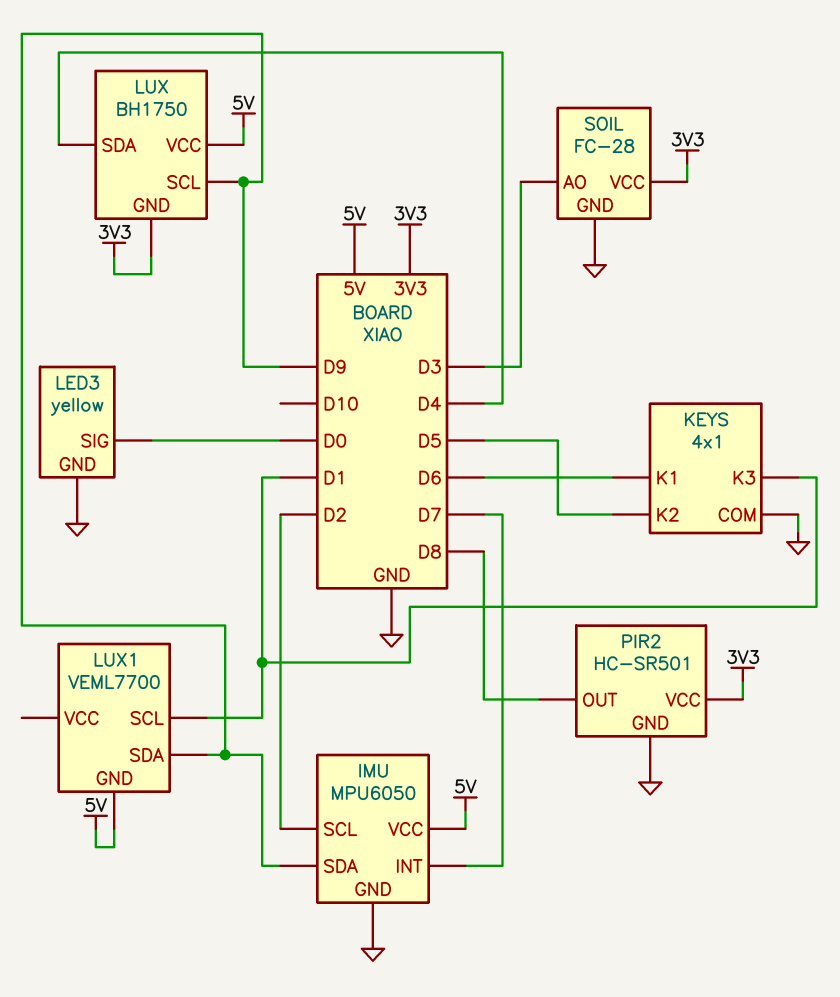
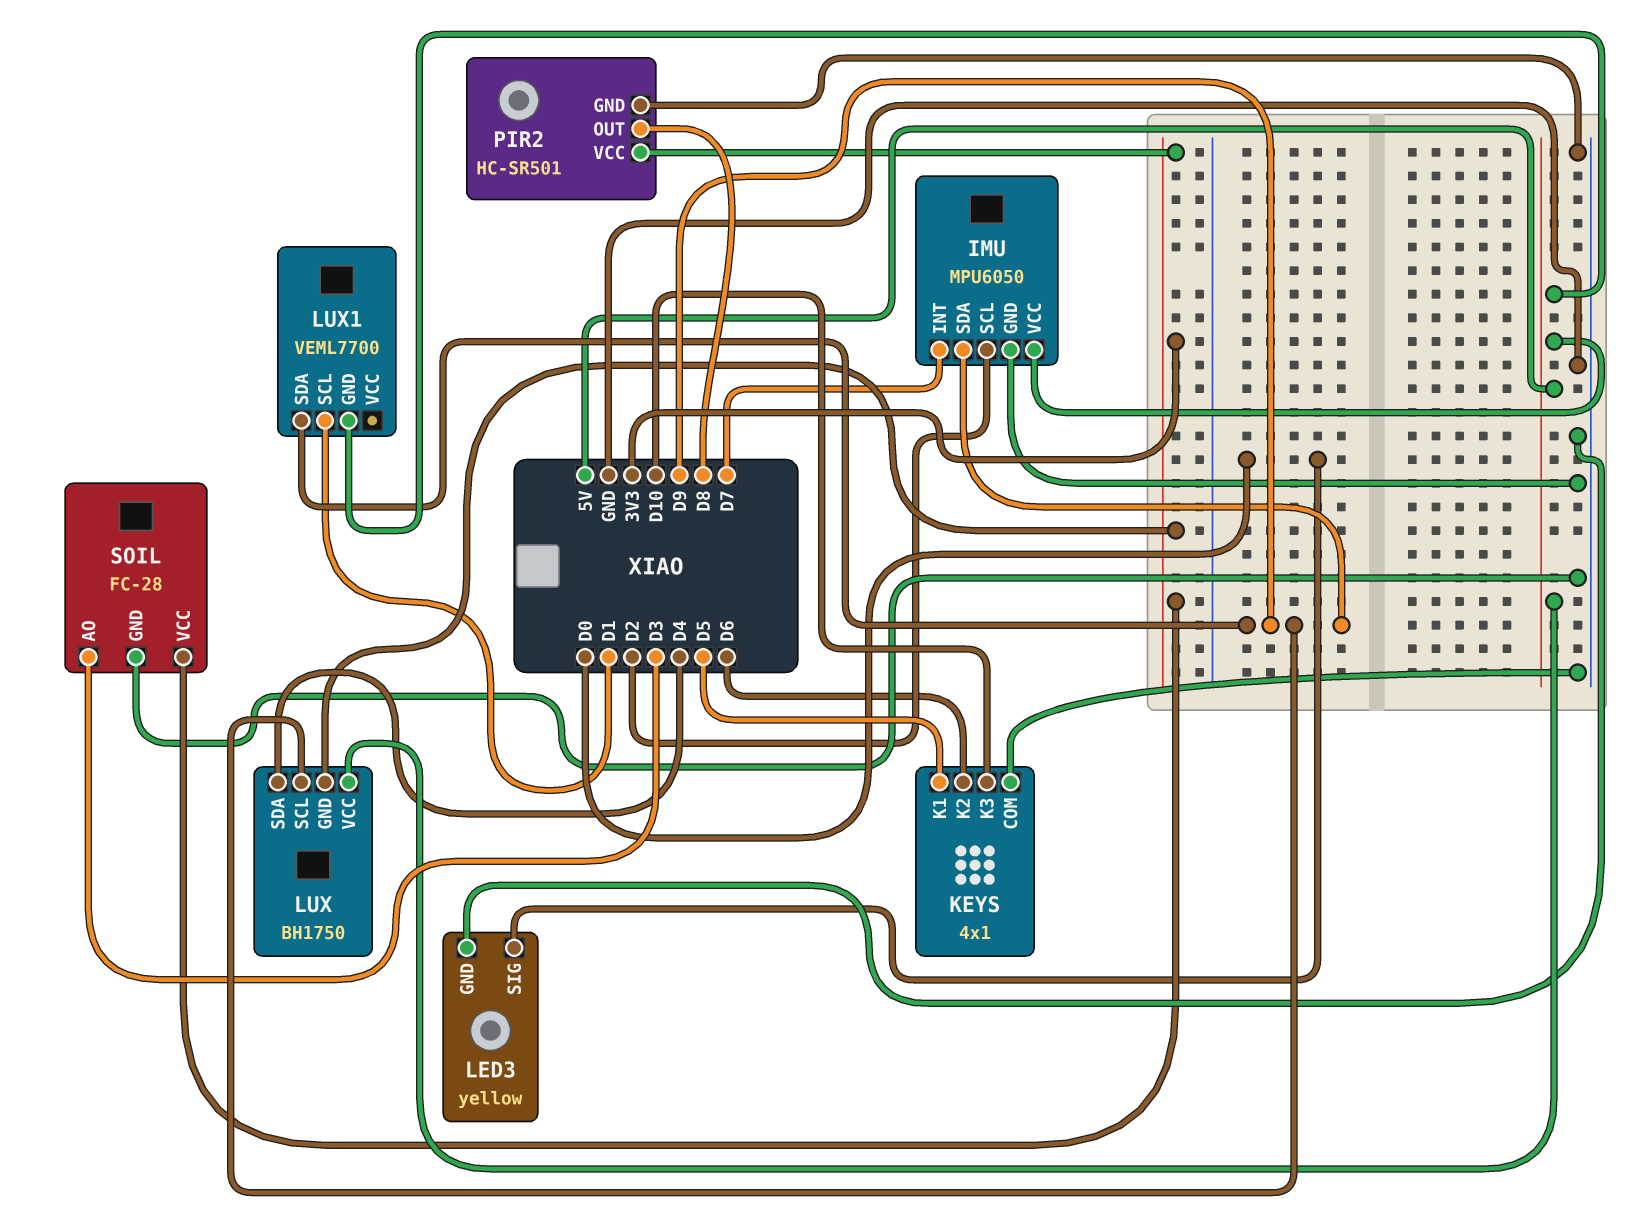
KEYS pin K1: D6 -> D5
KEYS pin K2: D5 -> D6
KEYS pin K3: D1 -> D10

